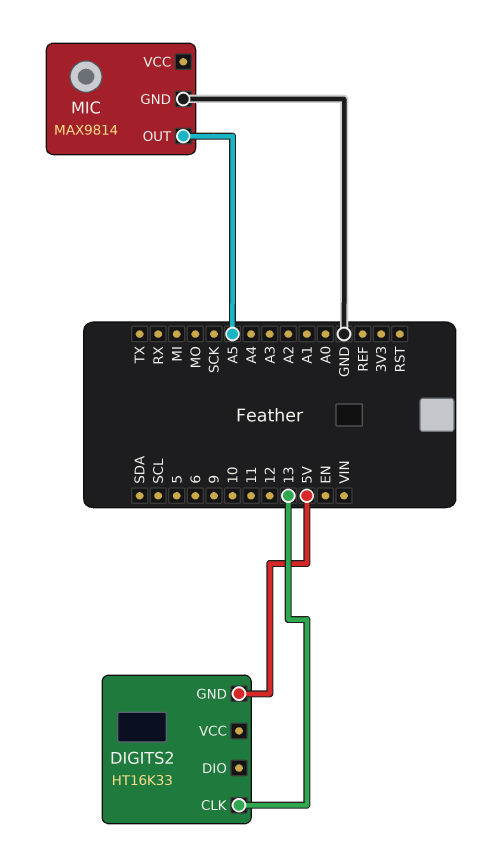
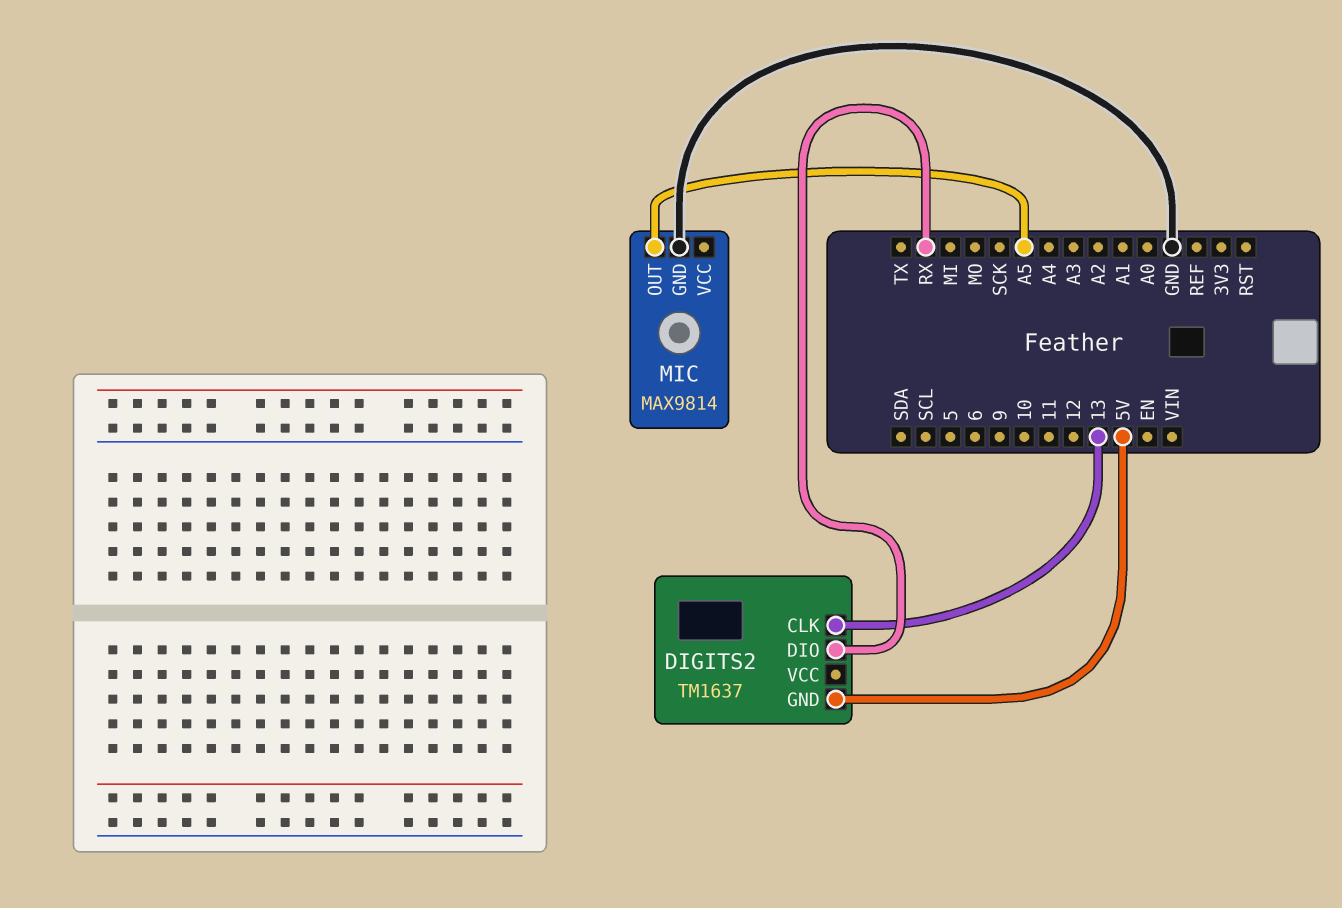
DIGITS2: HT16K33 -> TM1637
DIGITS2 pin DIO: none -> RX

